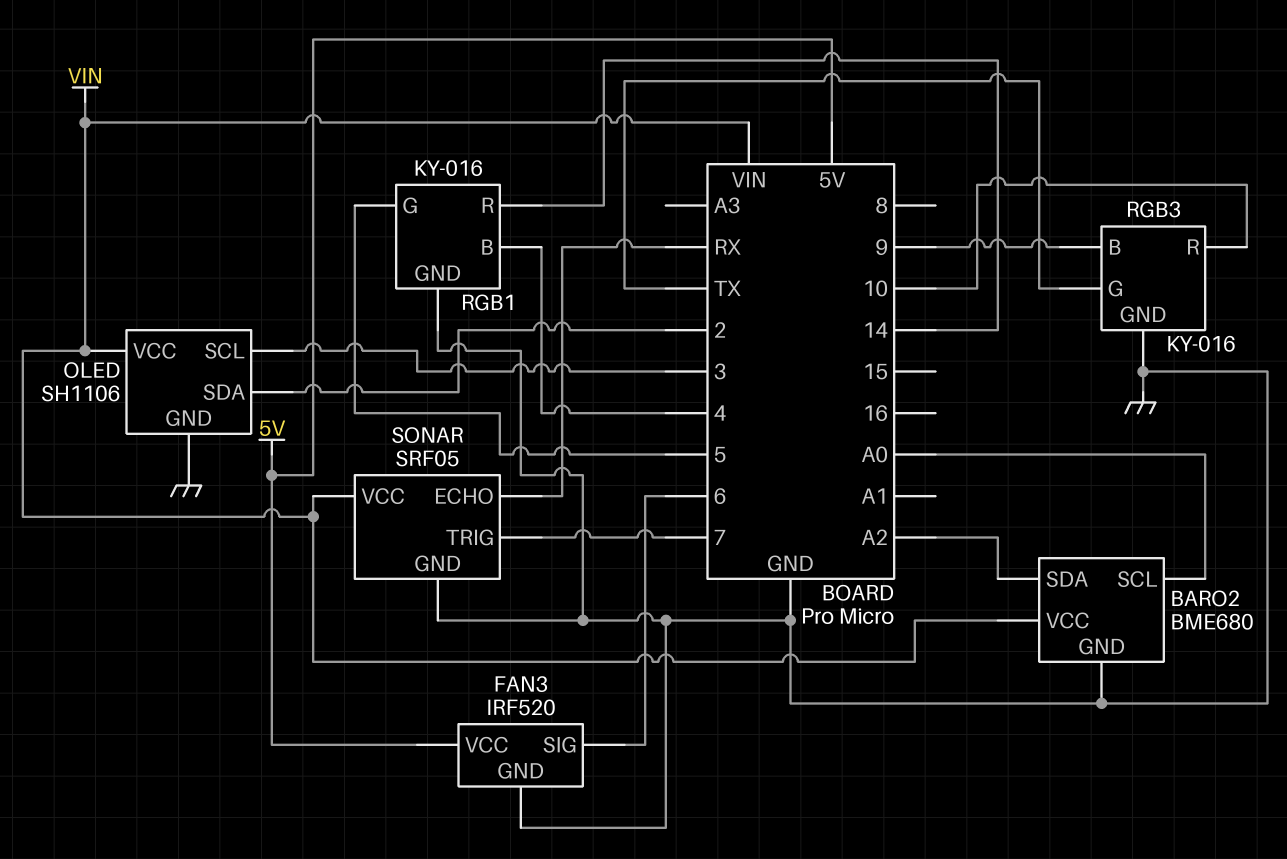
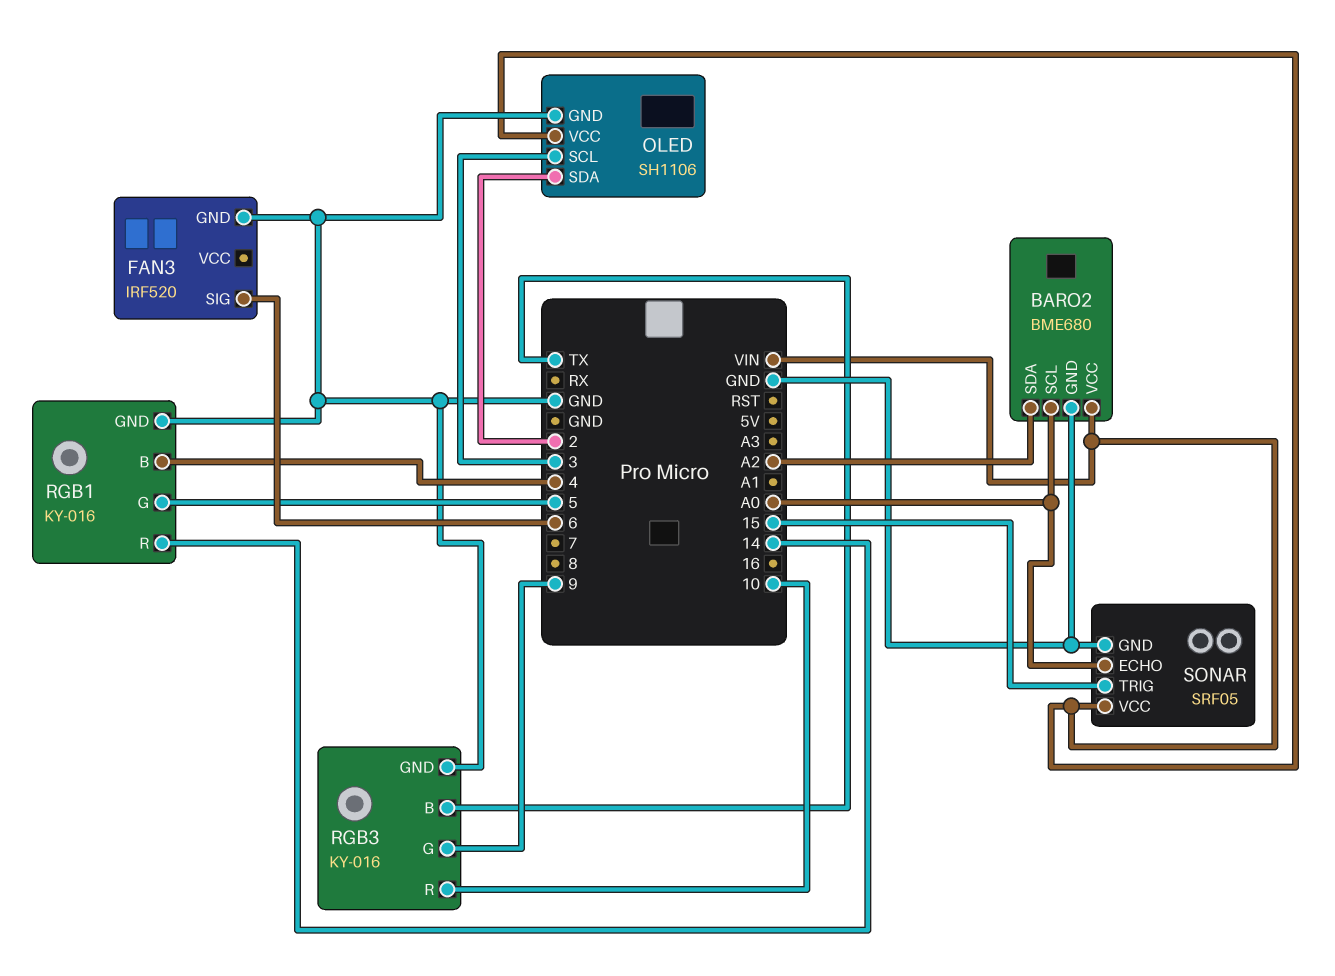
FAN3 pin VCC: 5V -> none
RGB3 pin B: 9 -> TX
RGB3 pin G: TX -> 9
SONAR pin ECHO: RX -> A0
SONAR pin TRIG: 7 -> 15

